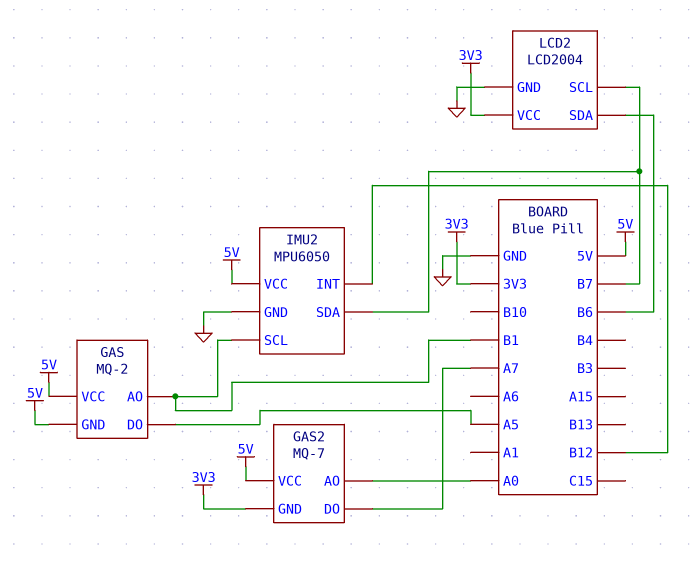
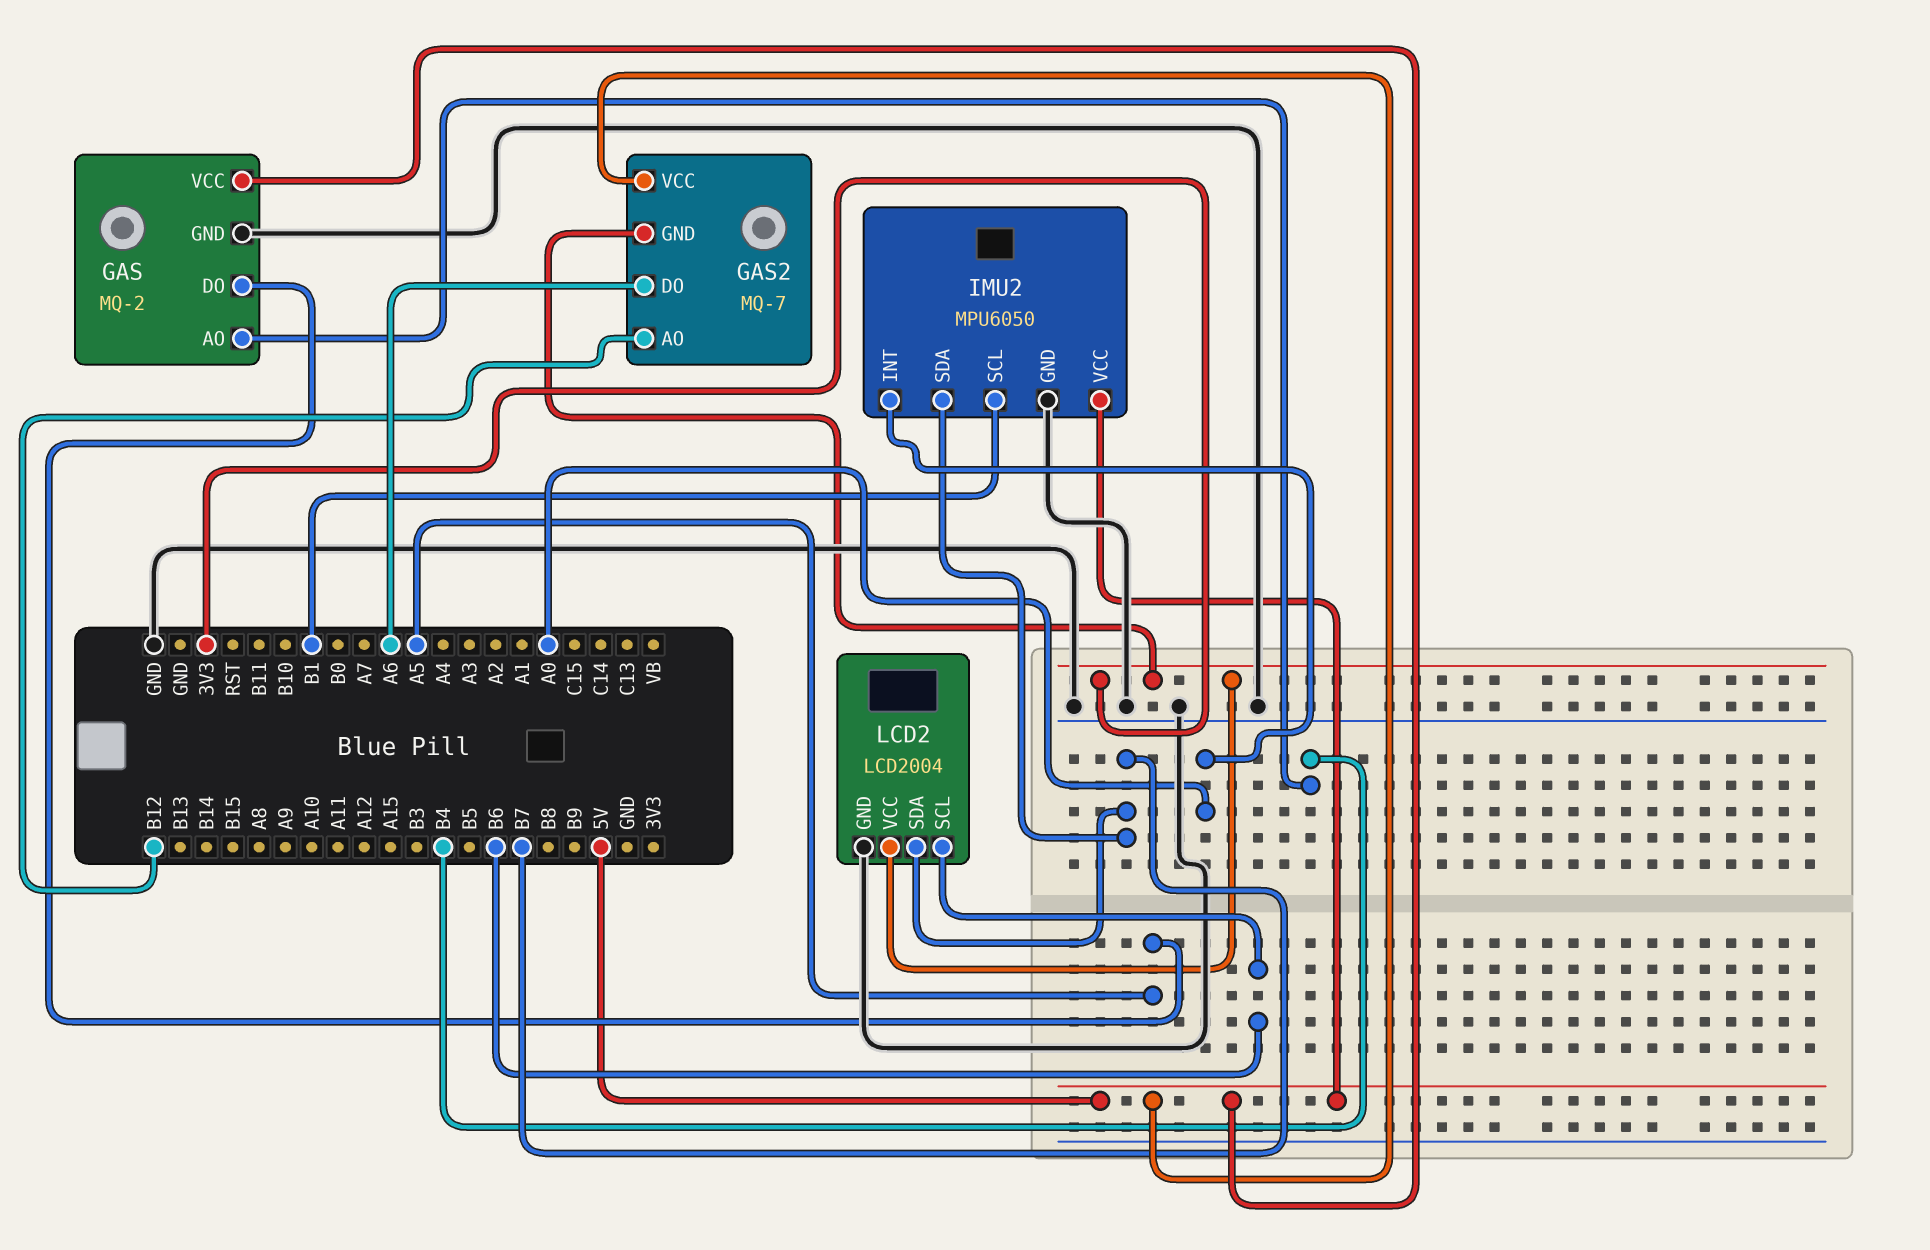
GAS pin AO: B1 -> B4
GAS pin GND: 5V -> GND
GAS2 pin AO: A0 -> B12
GAS2 pin DO: A7 -> A6
IMU2 pin INT: B12 -> A0
LCD2 pin SCL: B7 -> B6
LCD2 pin SDA: B6 -> B7

